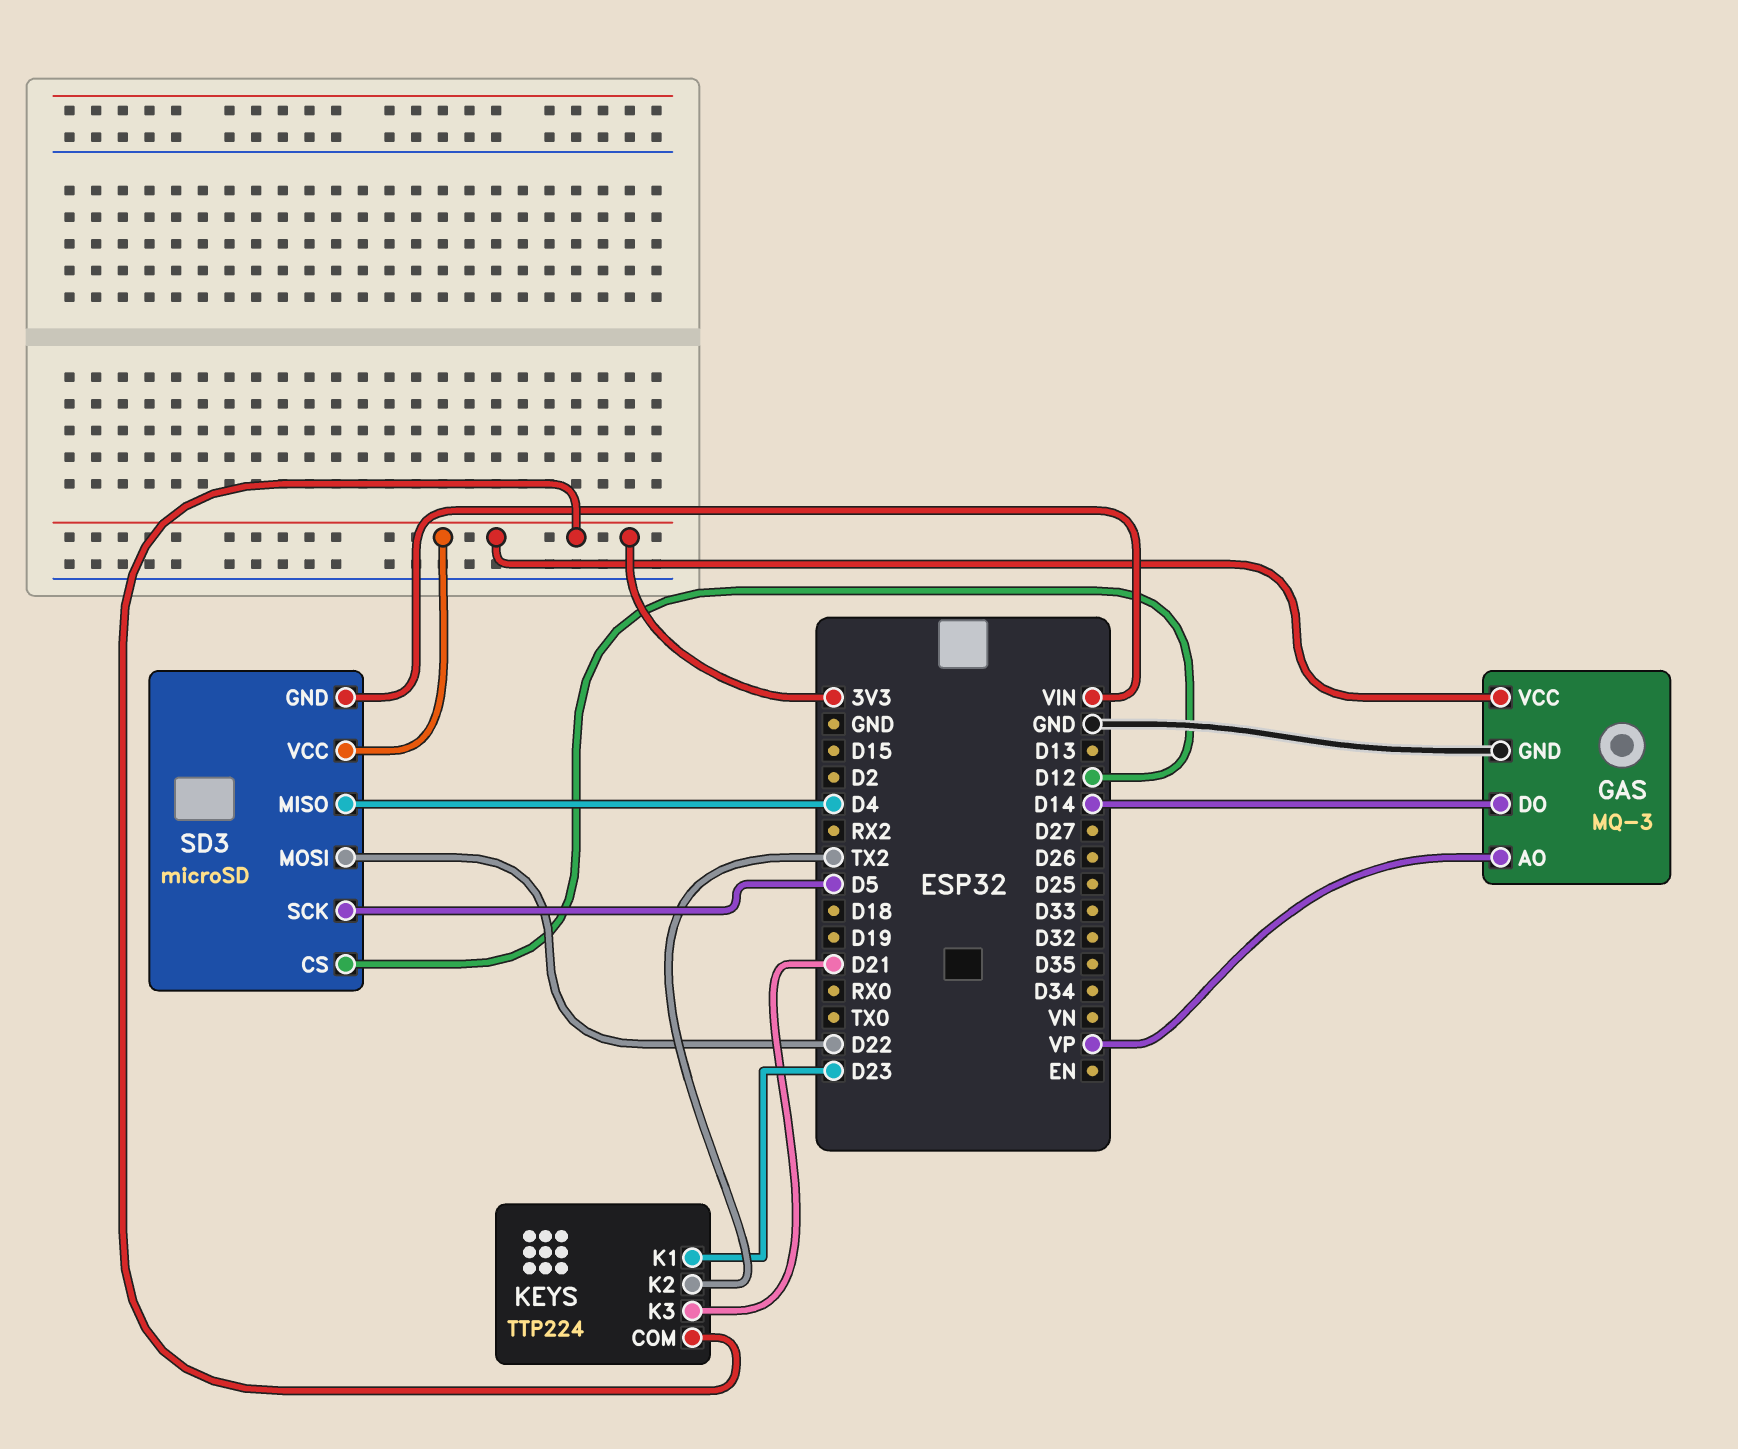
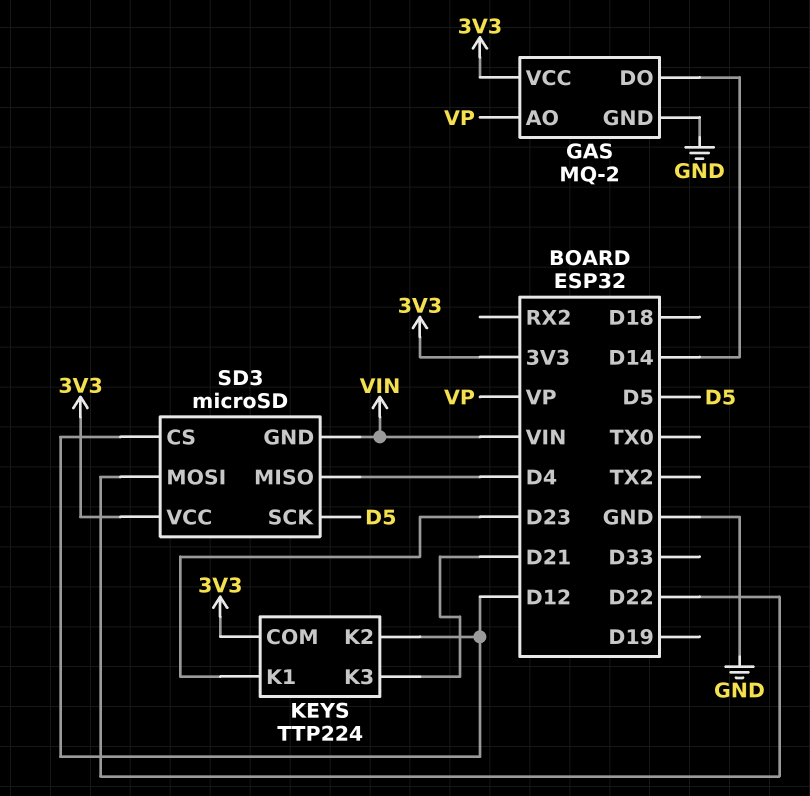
GAS: MQ-3 -> MQ-2
KEYS pin K2: TX2 -> D12

